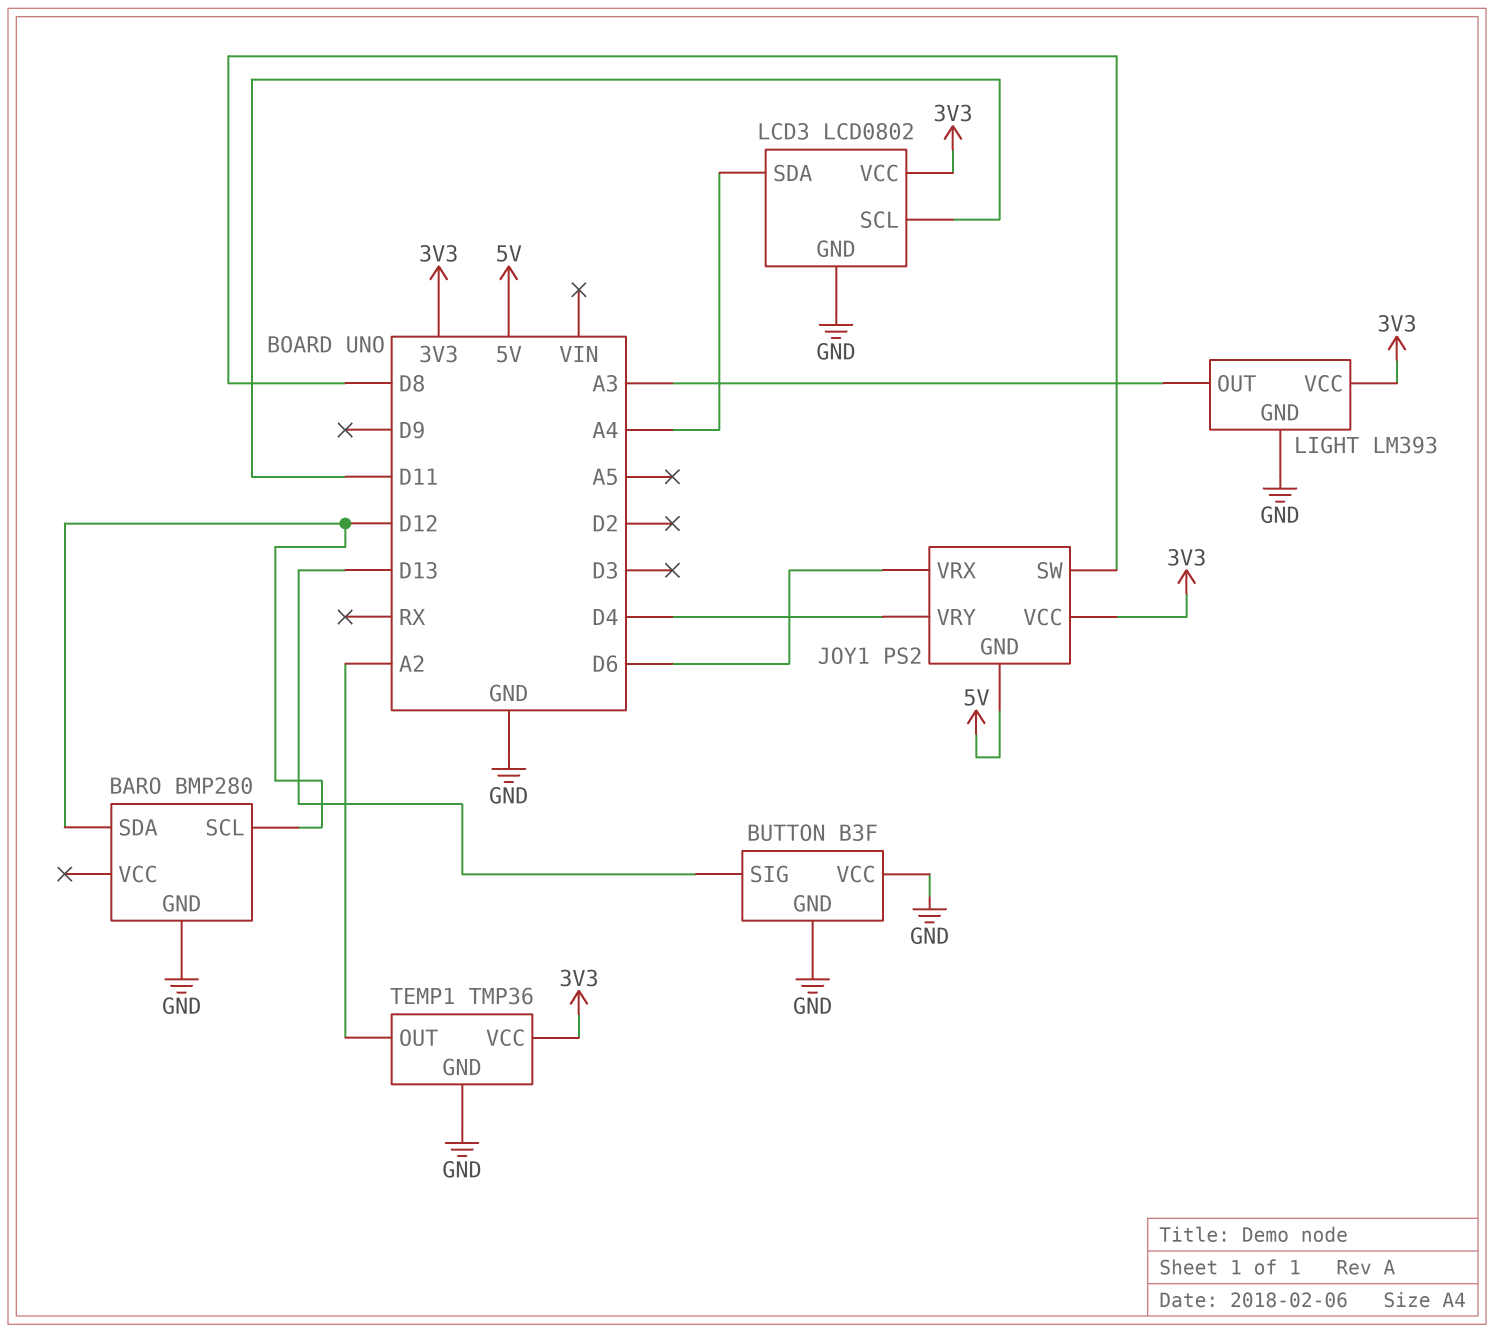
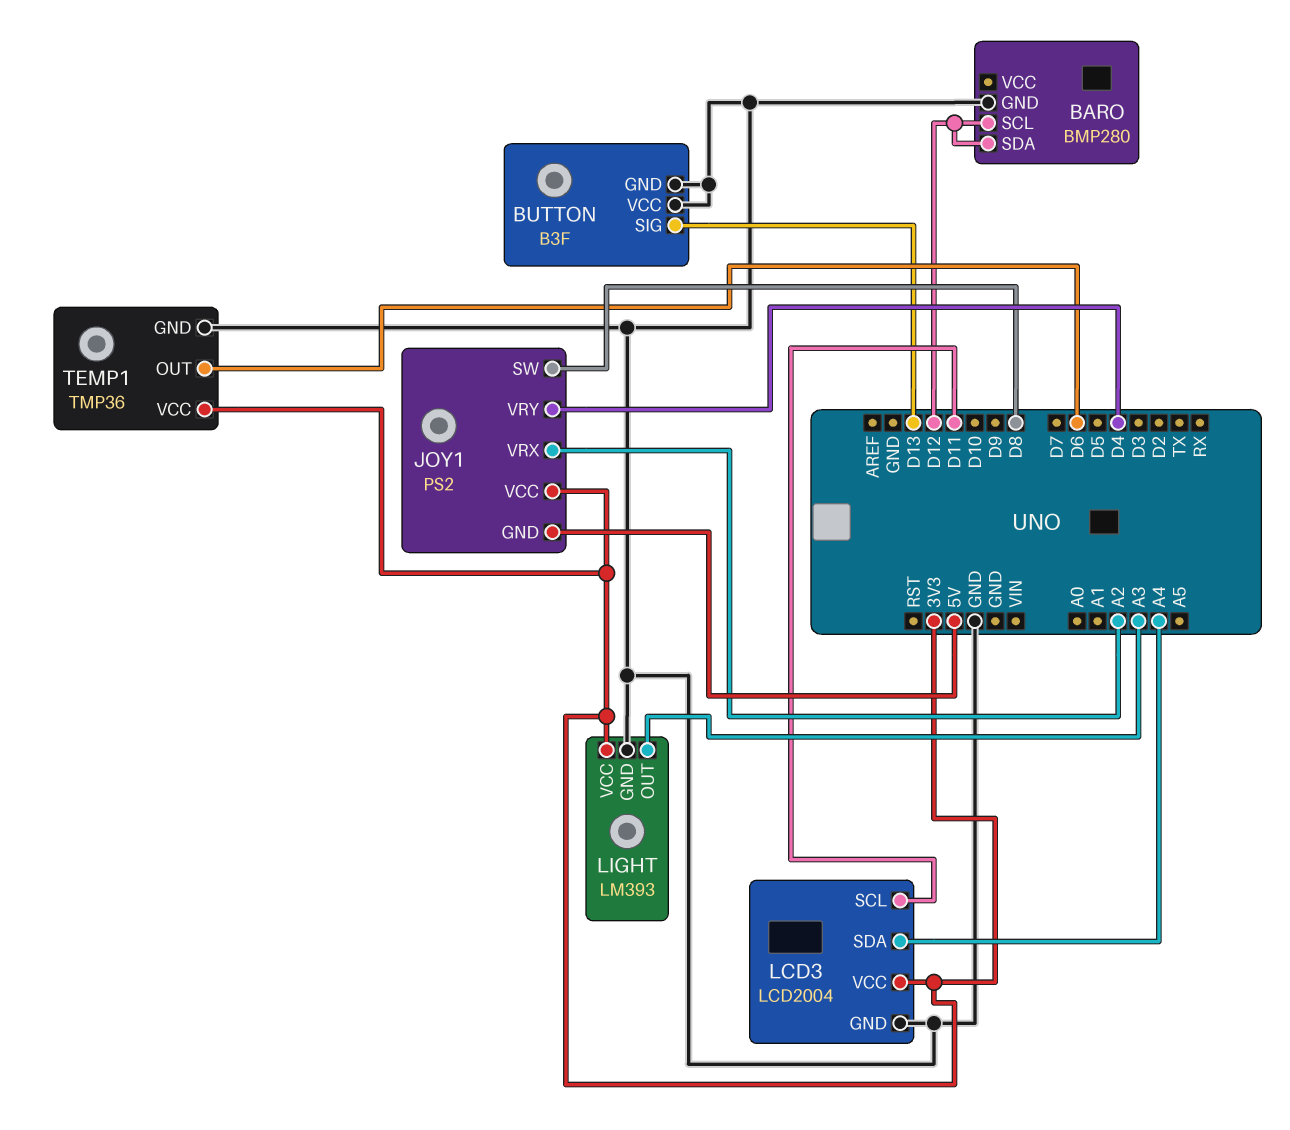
JOY1 pin VRX: D6 -> A2
LCD3: LCD0802 -> LCD2004
TEMP1 pin OUT: A2 -> D6

